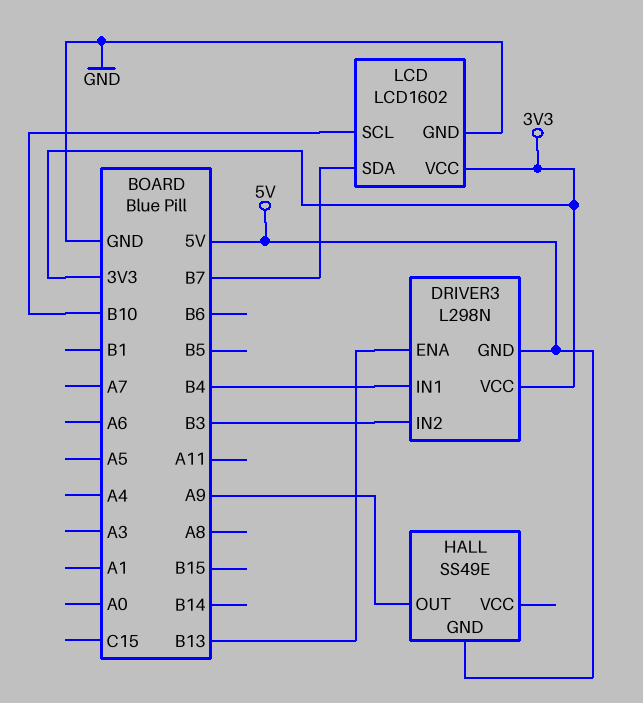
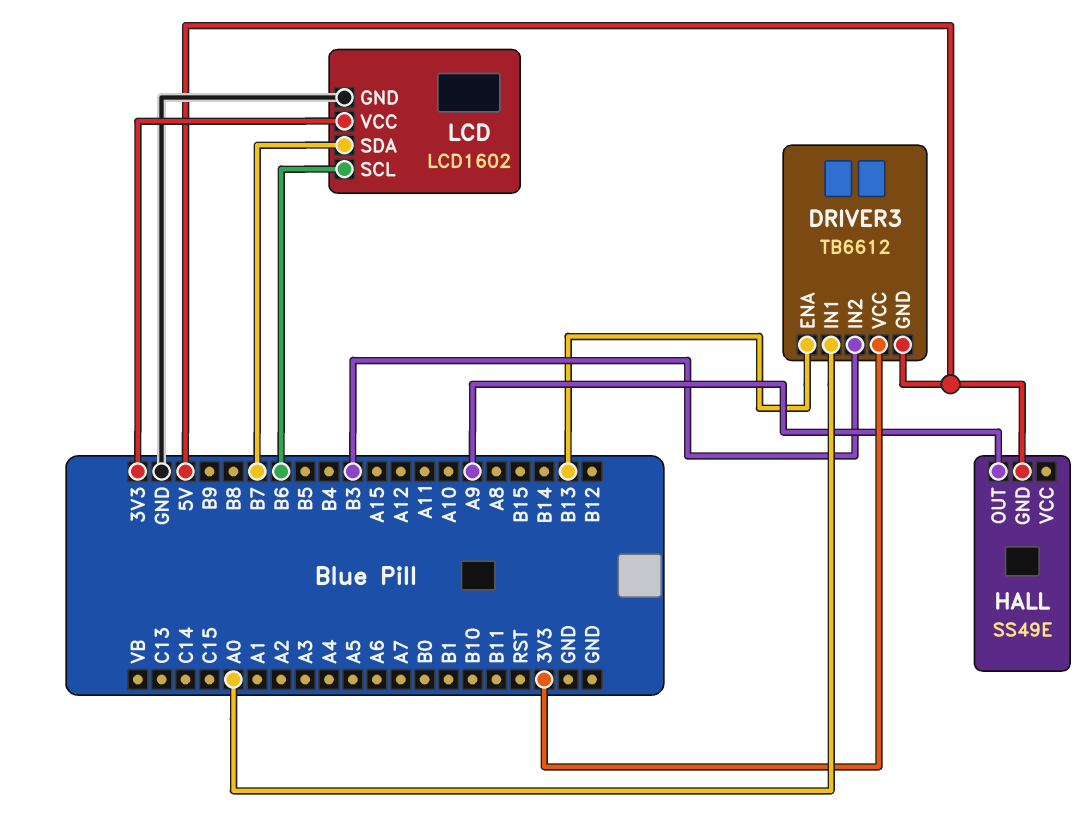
DRIVER3: L298N -> TB6612
DRIVER3 pin IN1: B4 -> A0
LCD pin SCL: B10 -> B6

